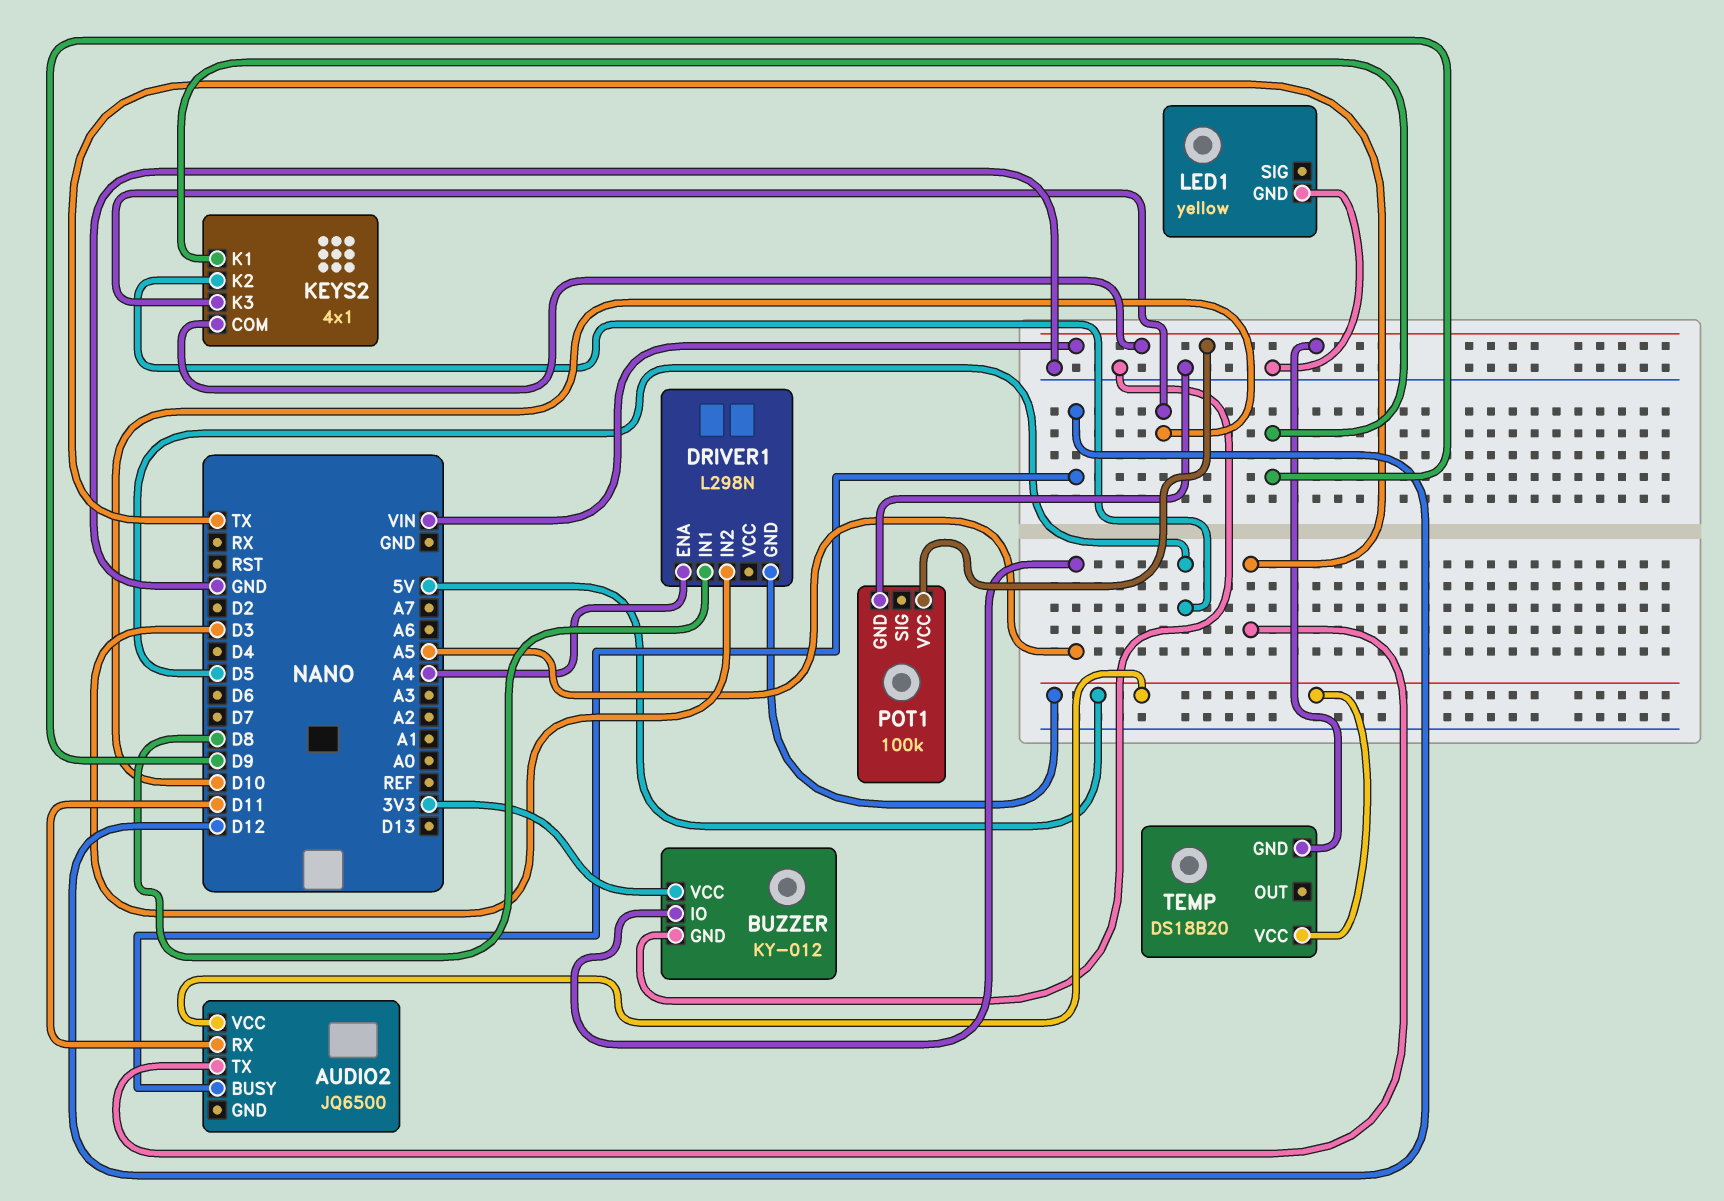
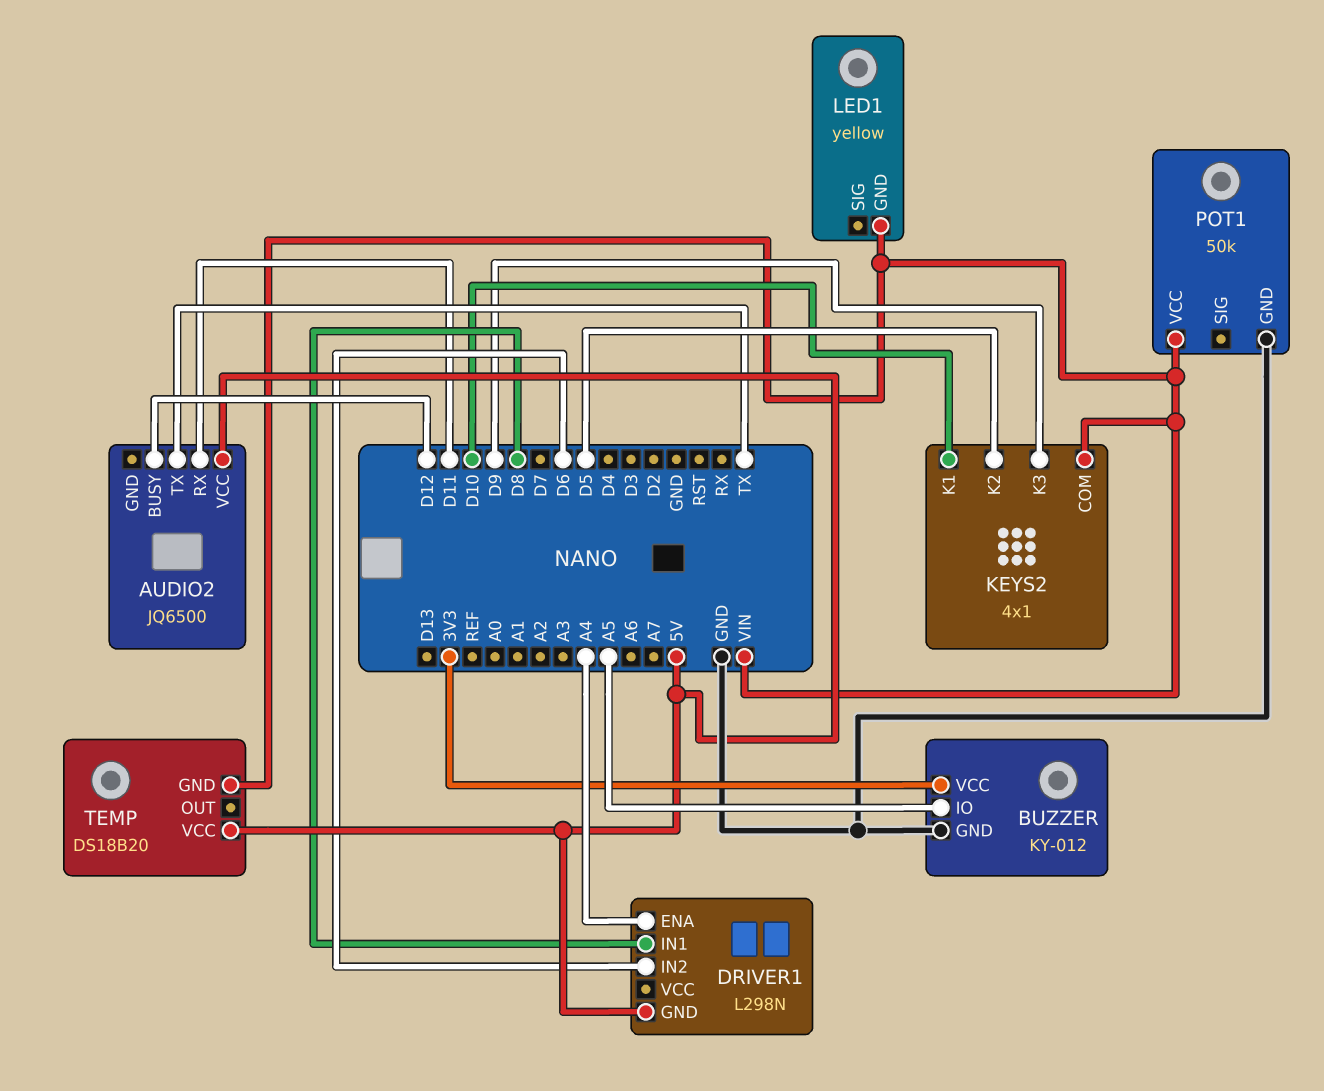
DRIVER1 pin IN2: D3 -> D6
KEYS2 pin K1: D9 -> D10
KEYS2 pin K3: D10 -> D9
LED1 pin GND: GND -> VIN
POT1: 100k -> 50k

